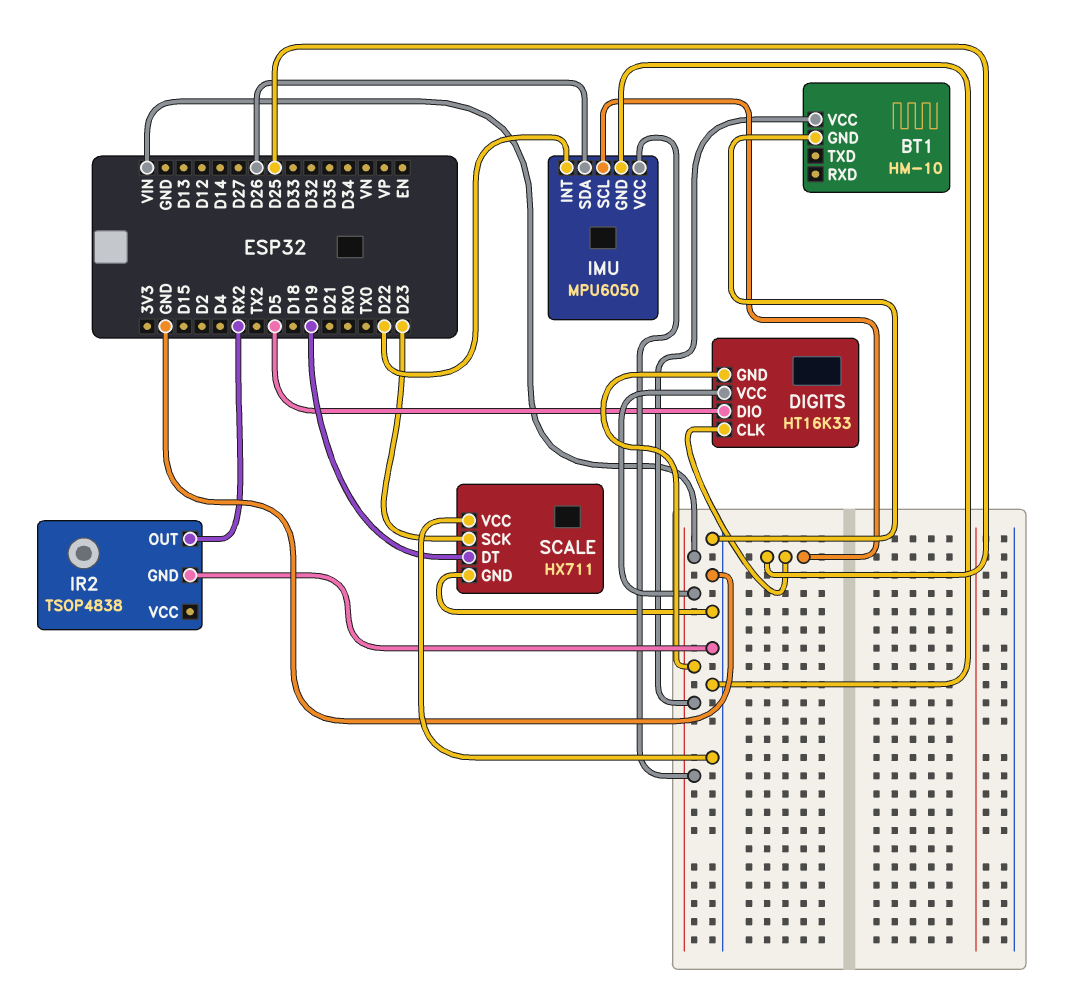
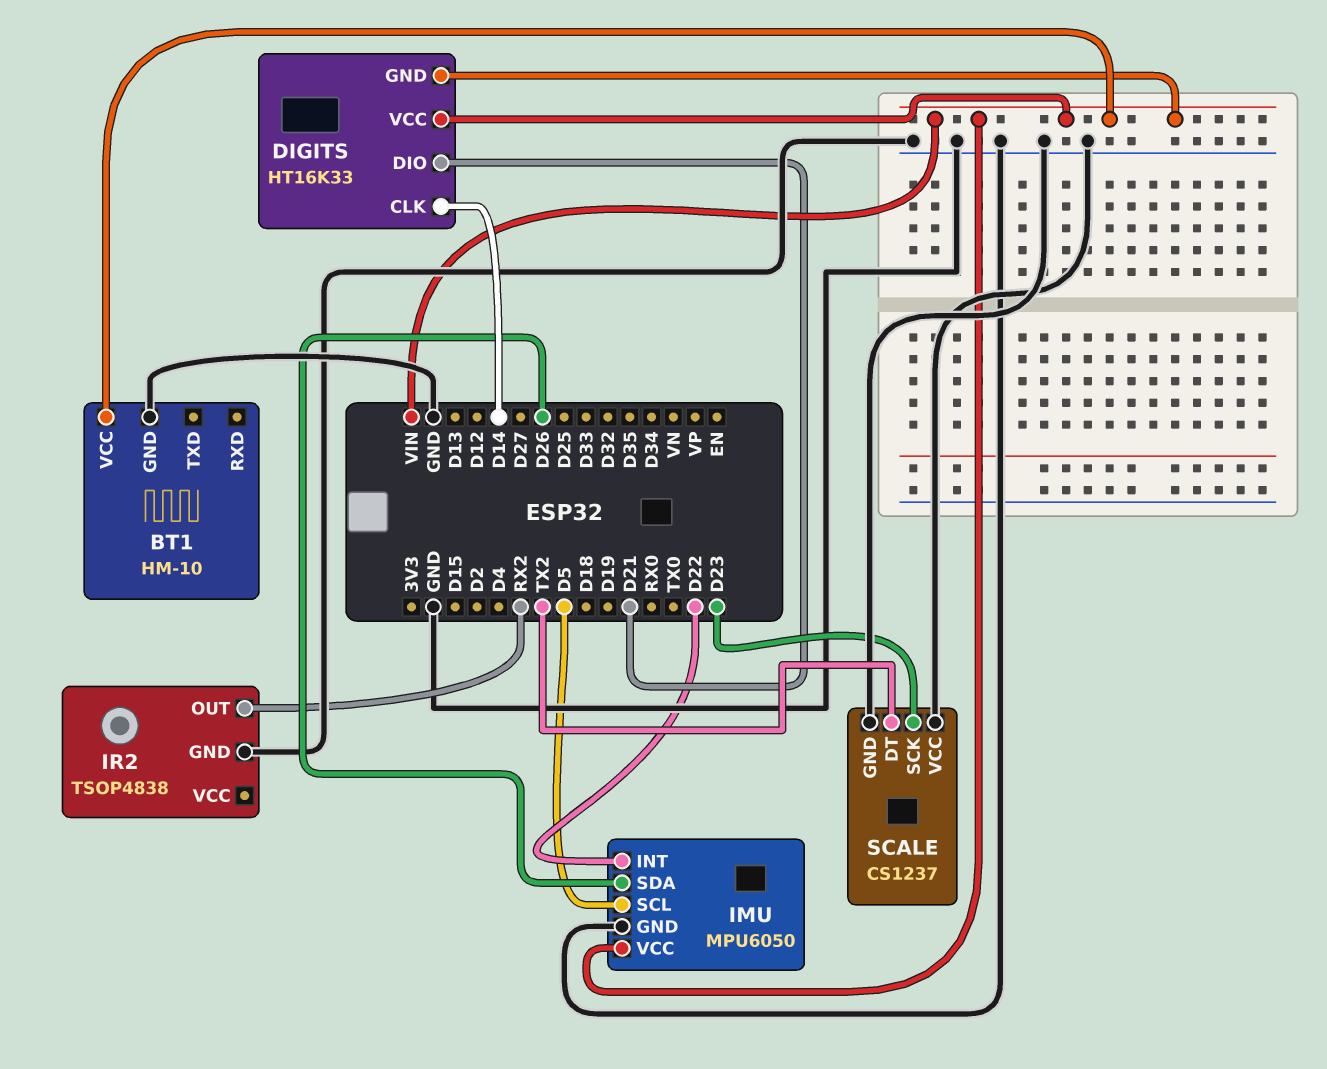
DIGITS pin CLK: D25 -> D14
DIGITS pin DIO: D5 -> D21
IMU pin SCL: D25 -> D5
SCALE: HX711 -> CS1237
SCALE pin DT: D19 -> TX2

